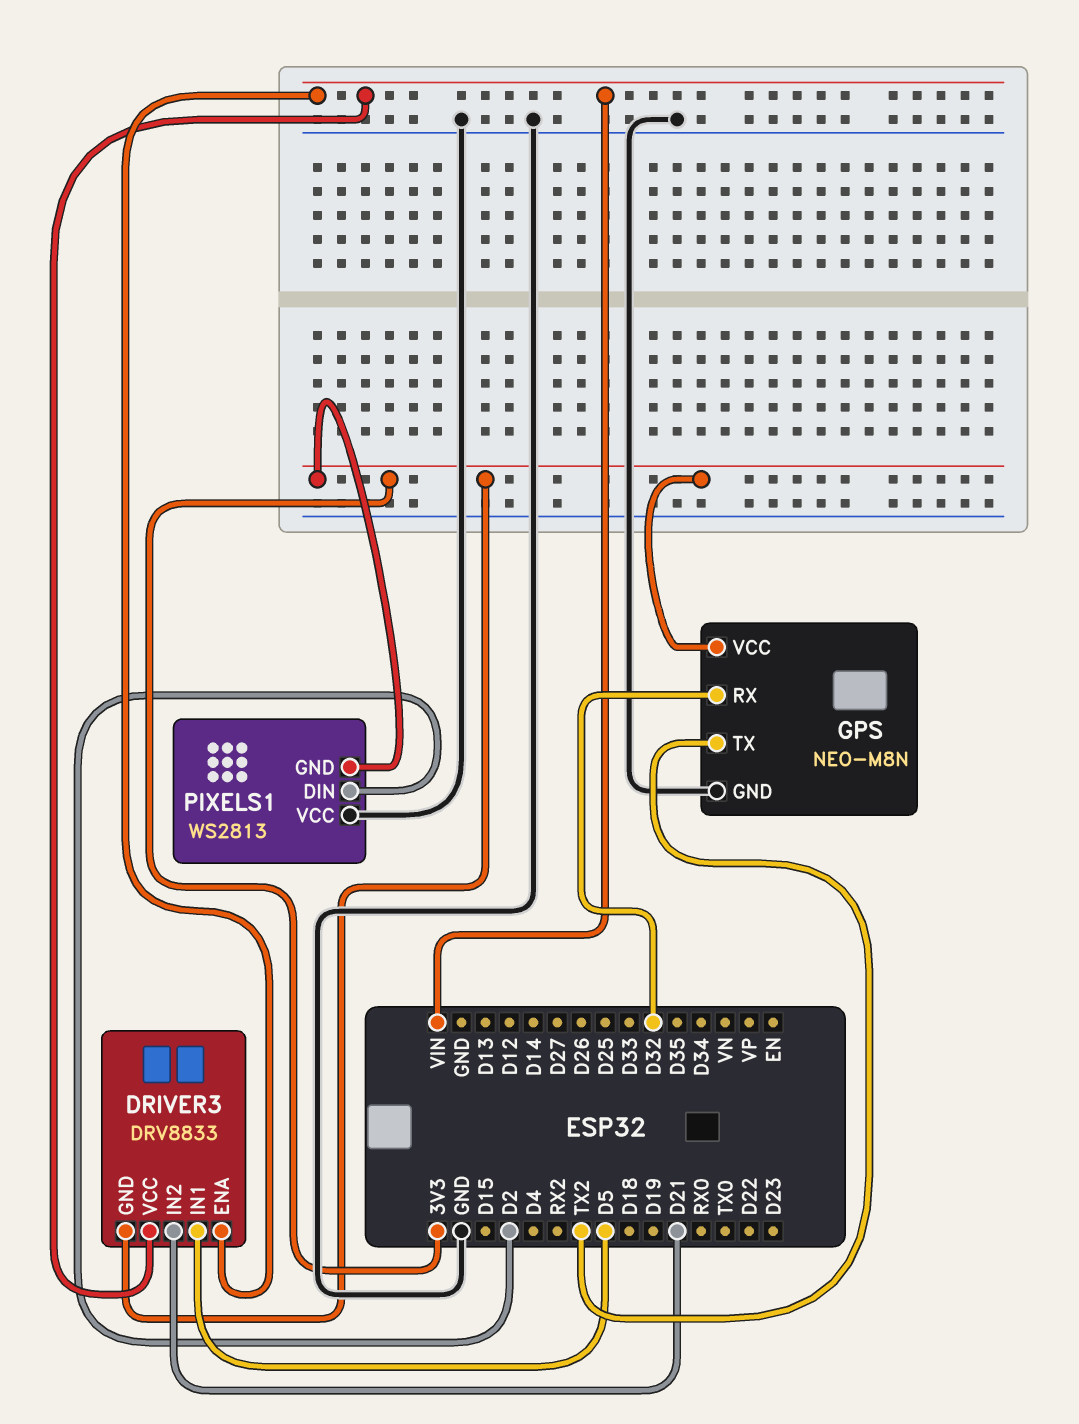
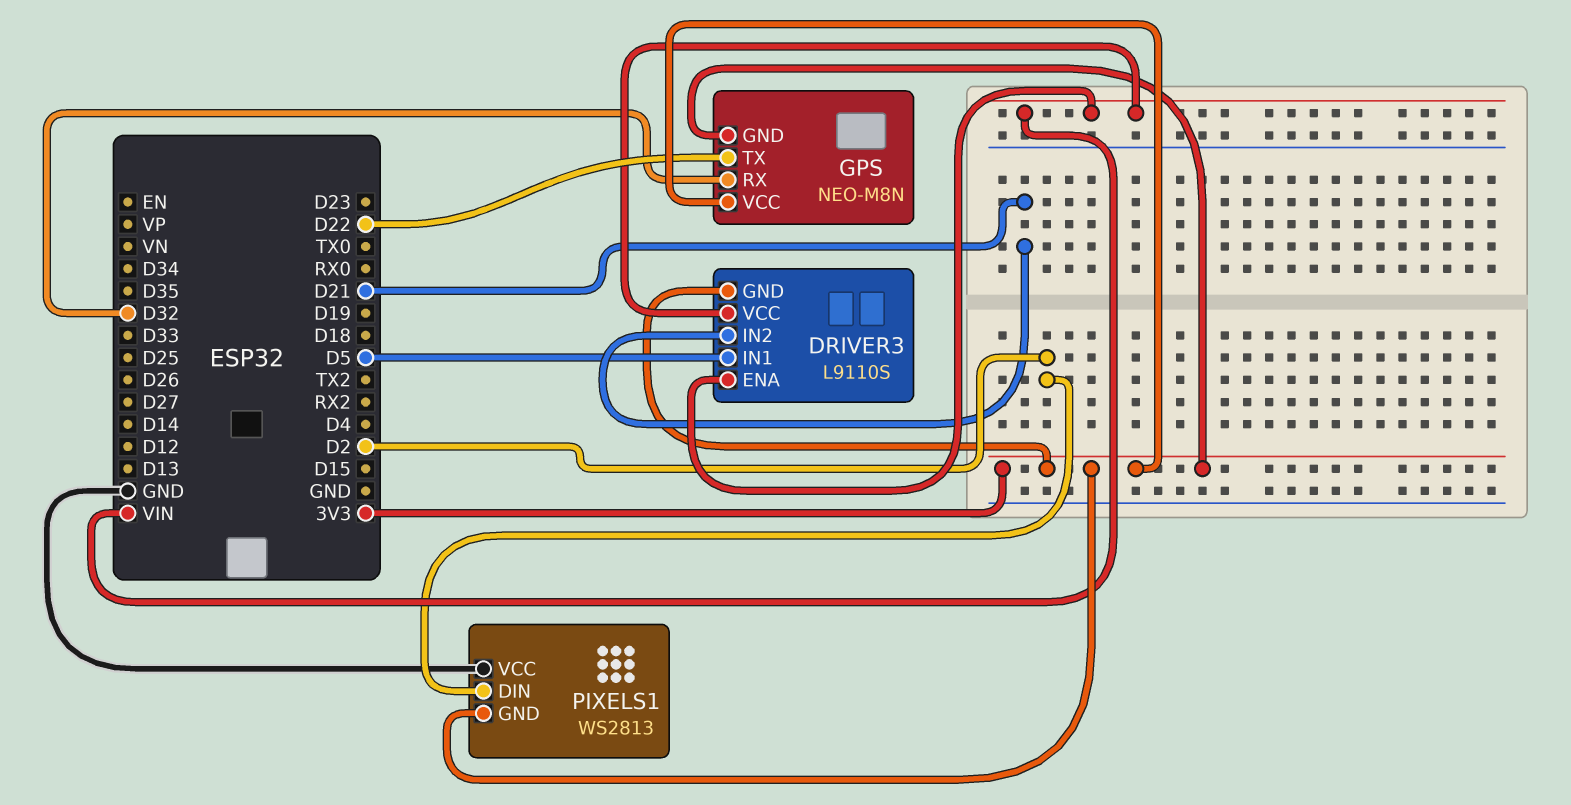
DRIVER3: DRV8833 -> L9110S
GPS pin GND: GND -> 3V3
GPS pin TX: TX2 -> D22

